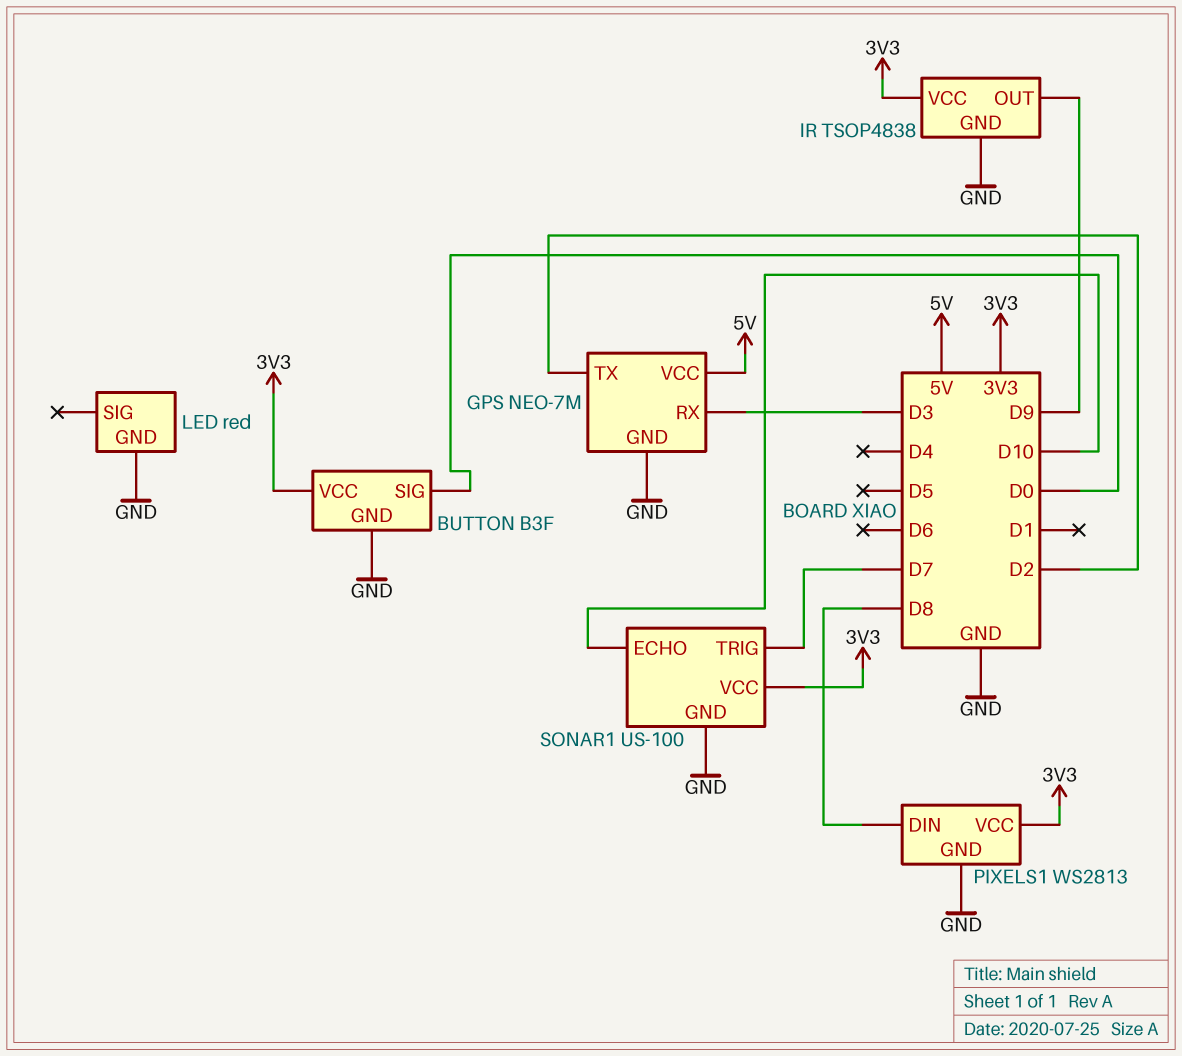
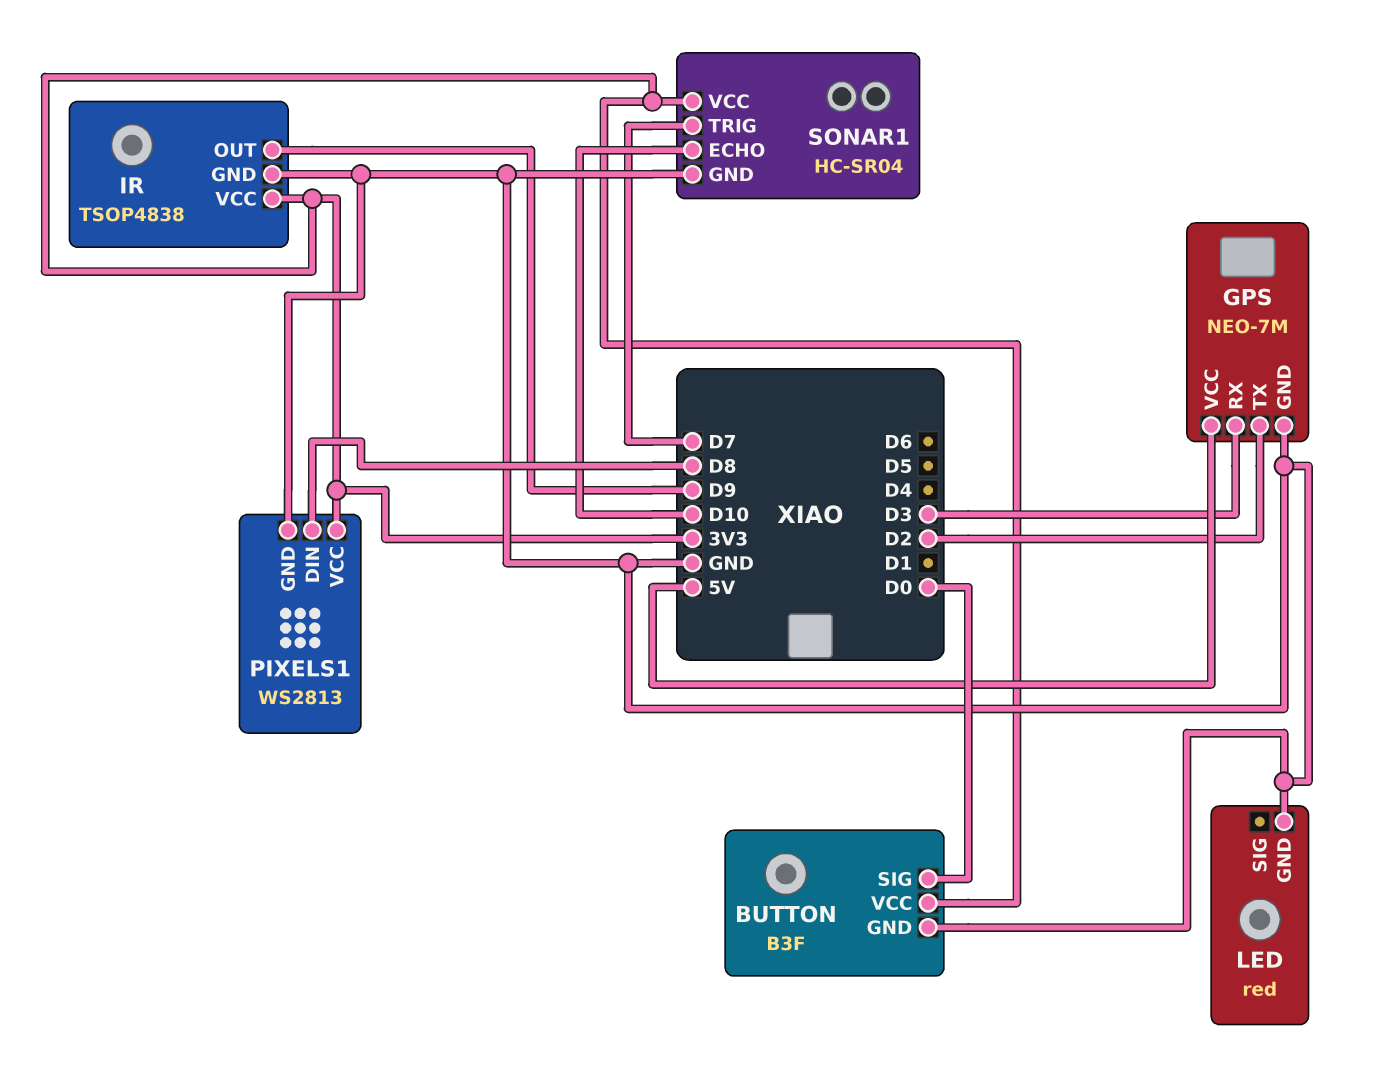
SONAR1: US-100 -> HC-SR04

